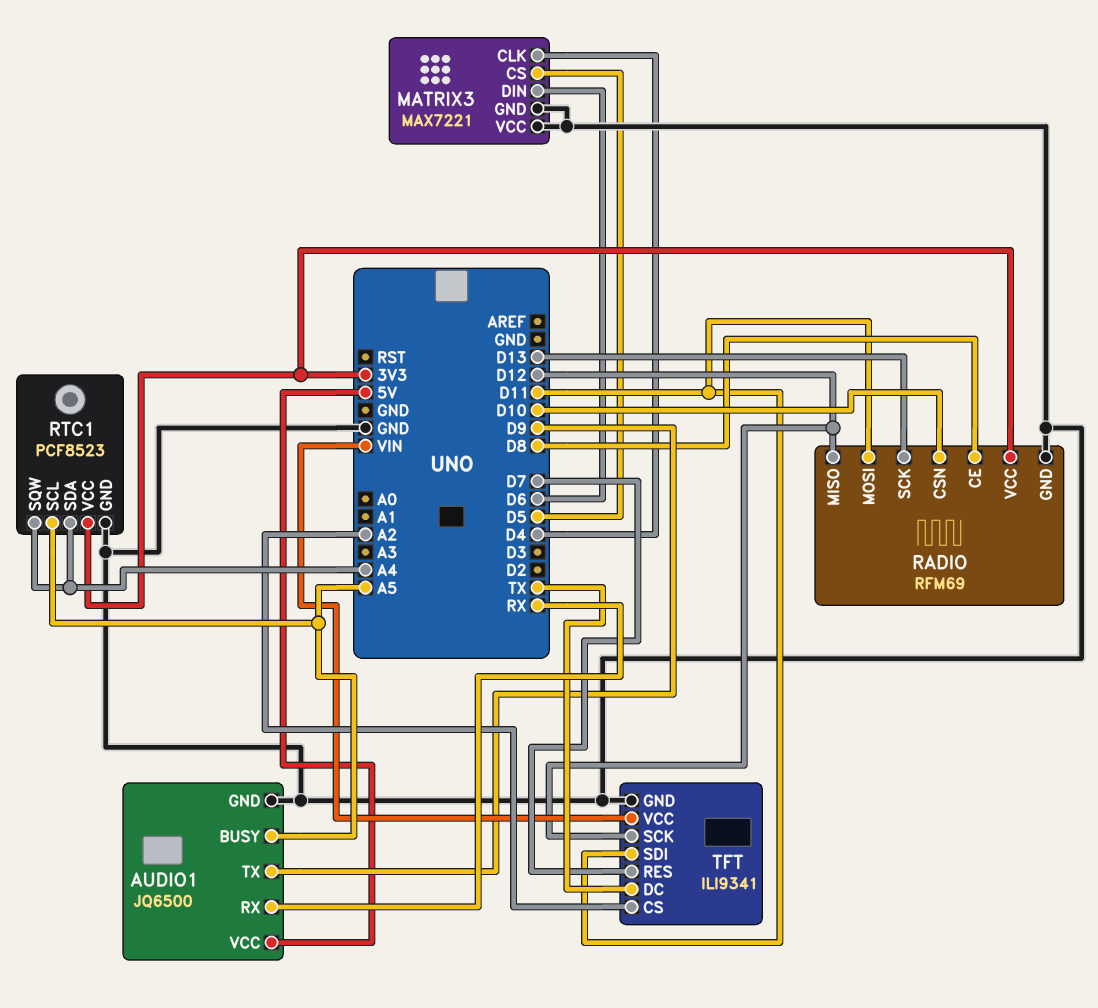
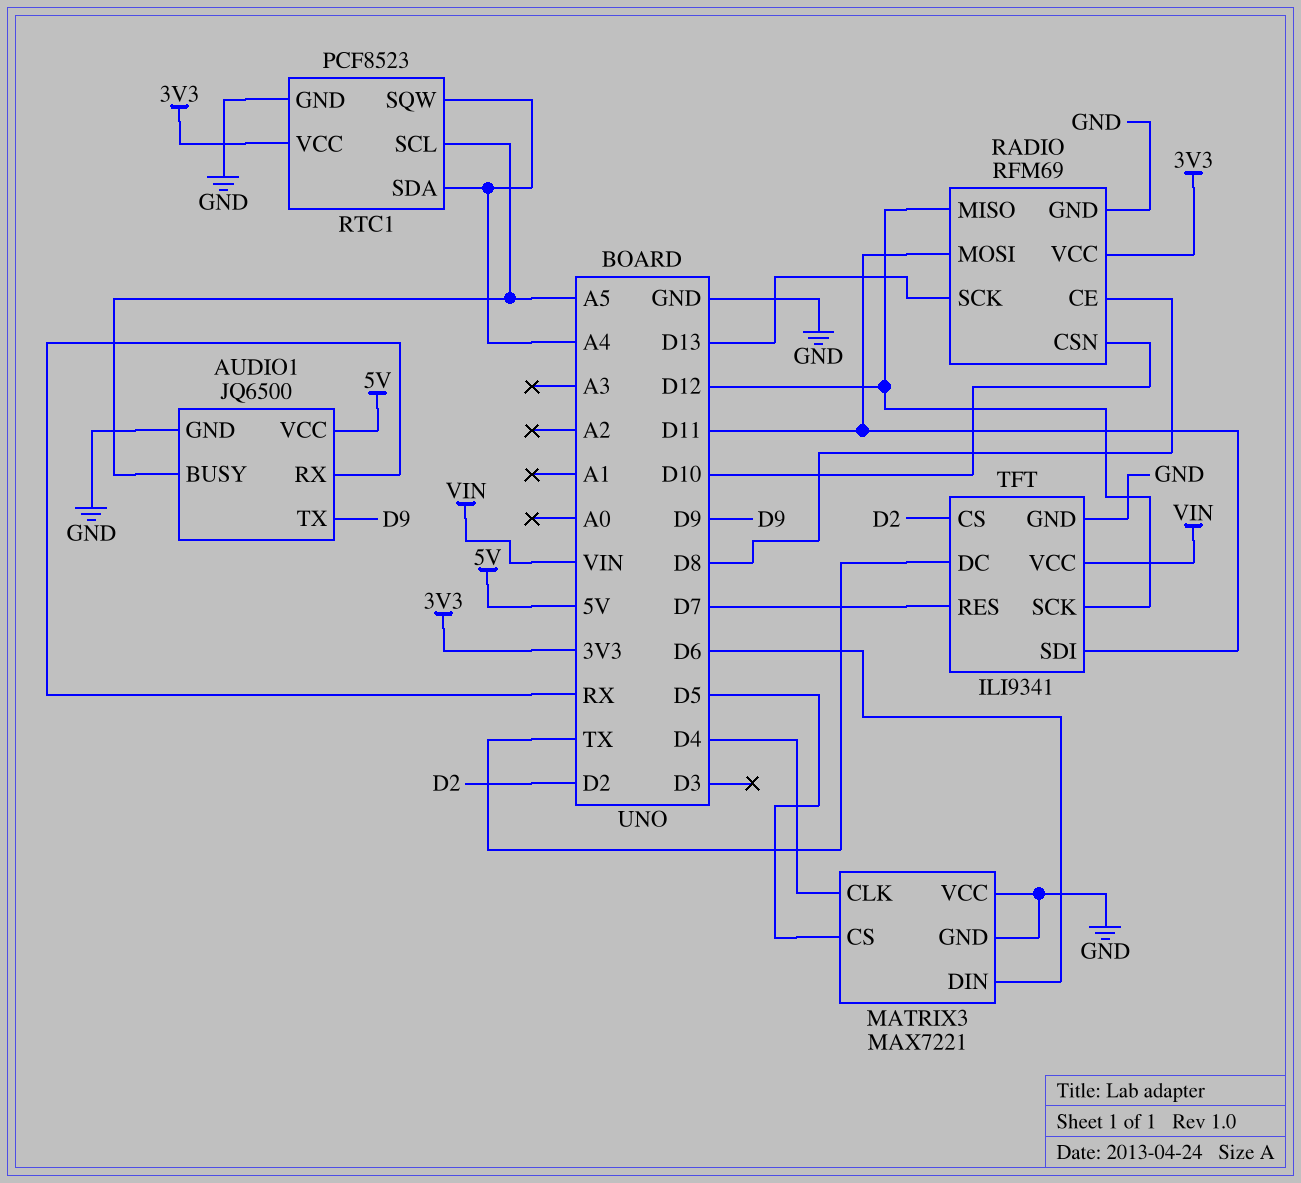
TFT pin CS: A2 -> D2

